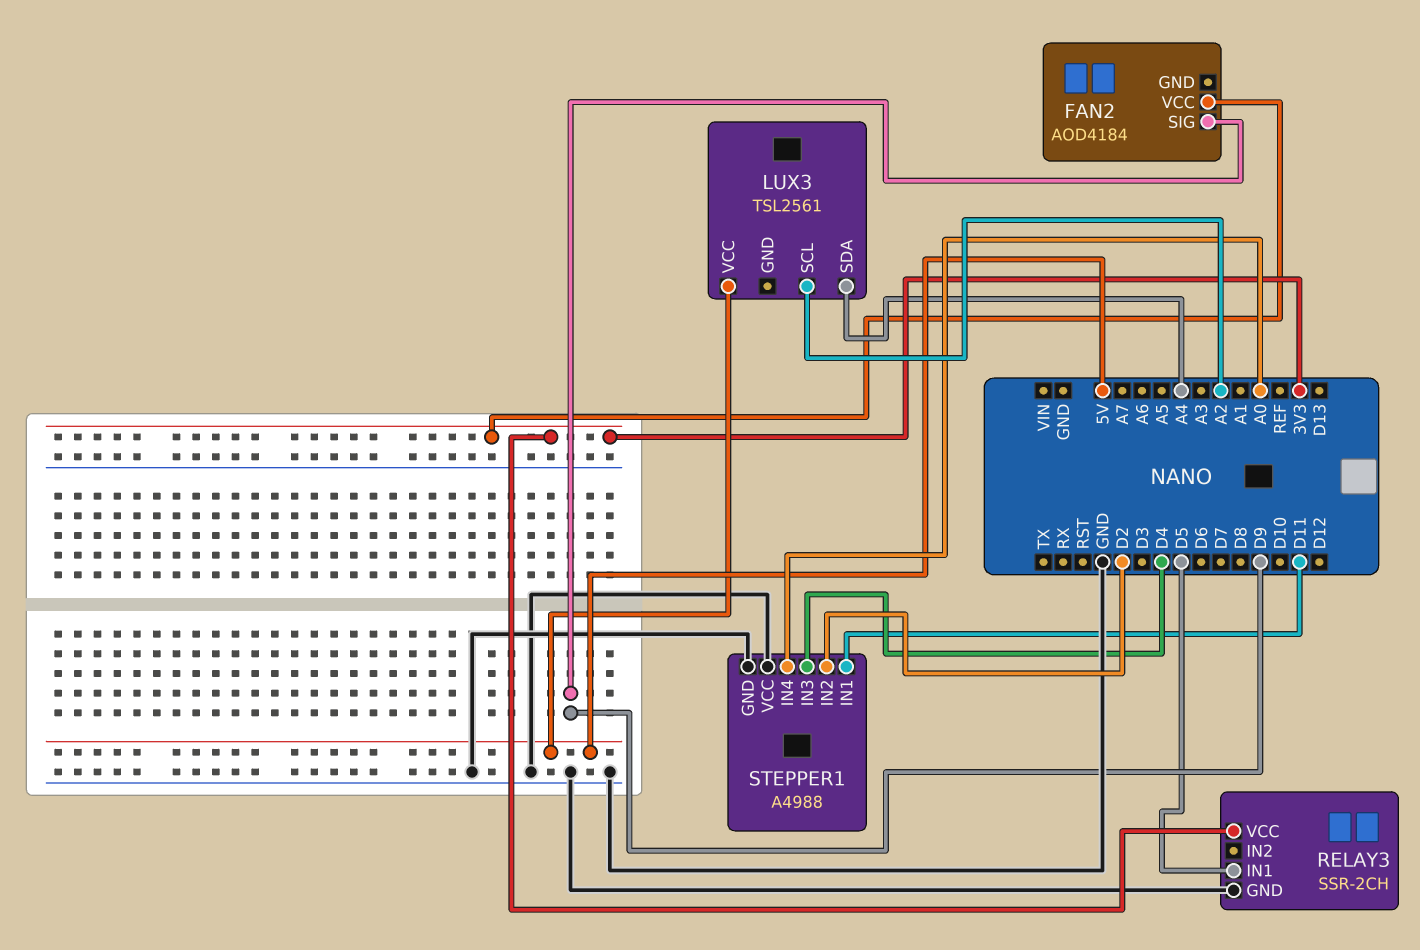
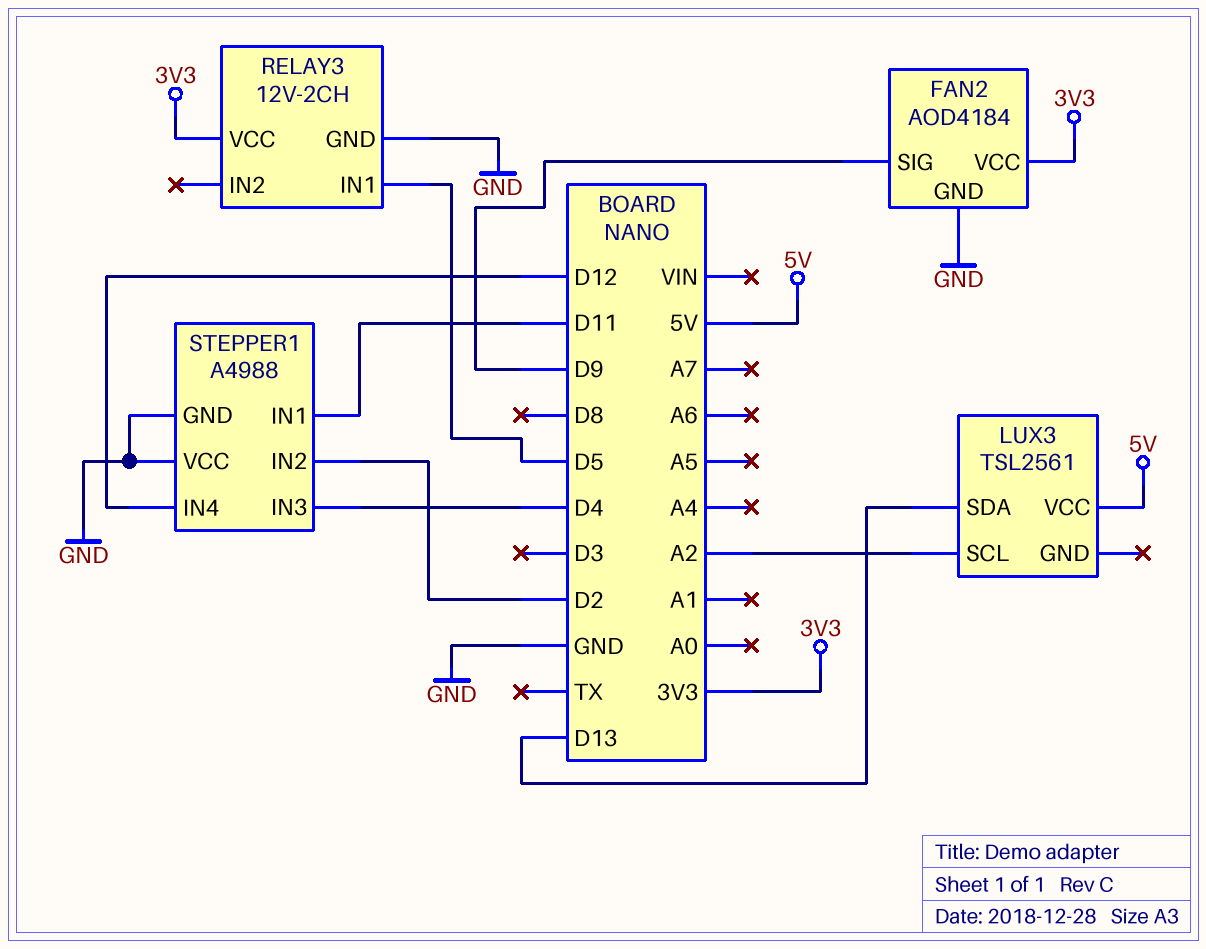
FAN2 pin GND: none -> GND
LUX3 pin SDA: A4 -> D13
RELAY3: SSR-2CH -> 12V-2CH
STEPPER1 pin IN4: A0 -> D12

